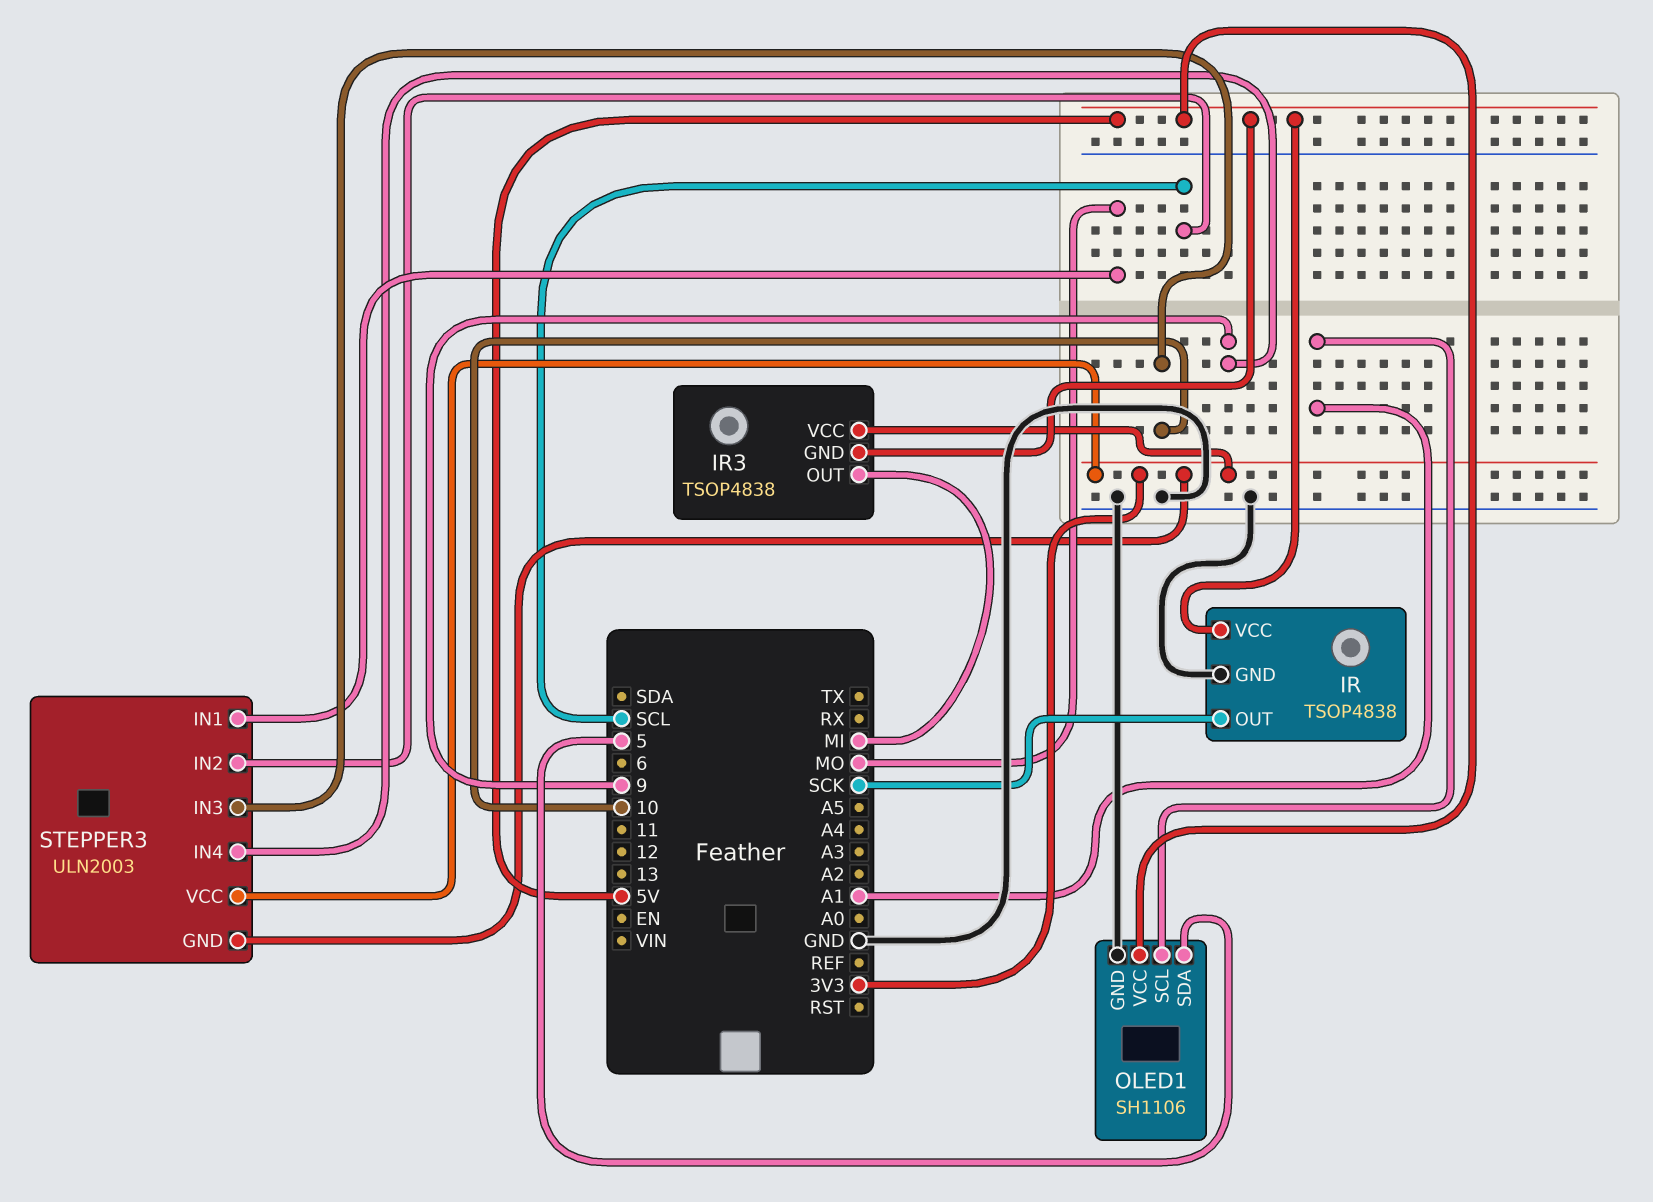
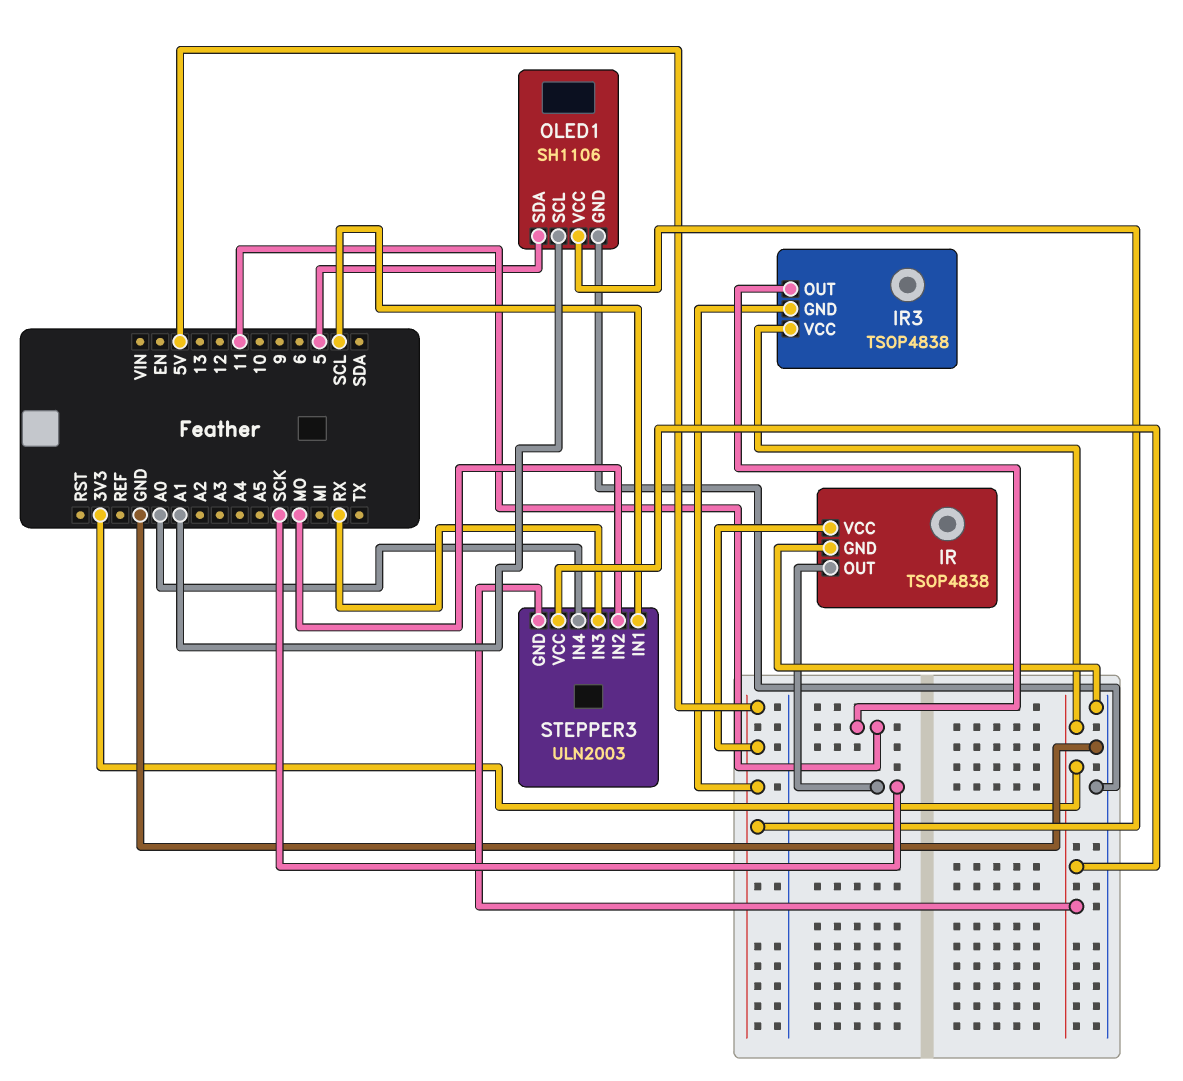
IR3 pin OUT: MI -> 11
STEPPER3 pin IN1: MO -> SCL
STEPPER3 pin IN2: SCL -> MO
STEPPER3 pin IN3: 10 -> RX
STEPPER3 pin IN4: 9 -> A0

